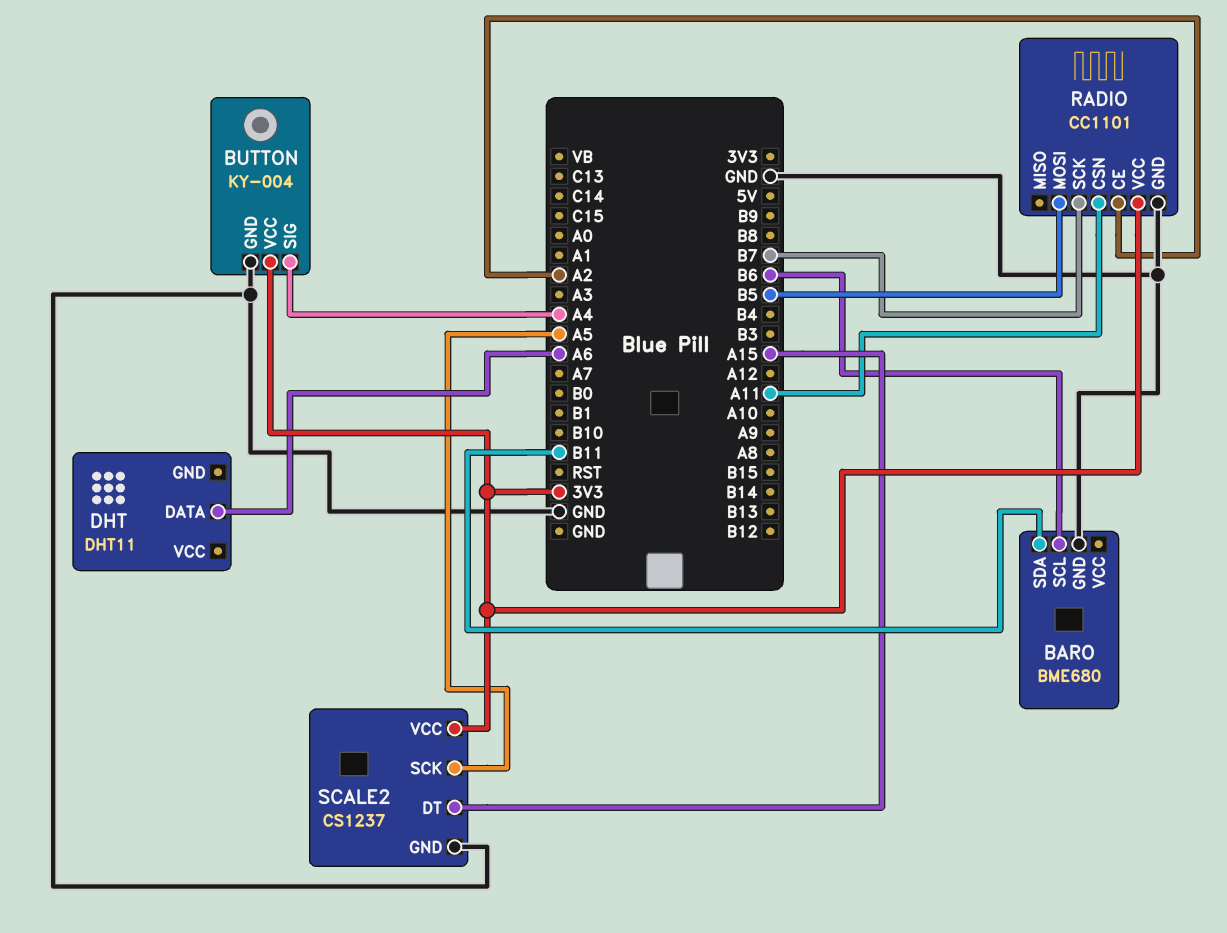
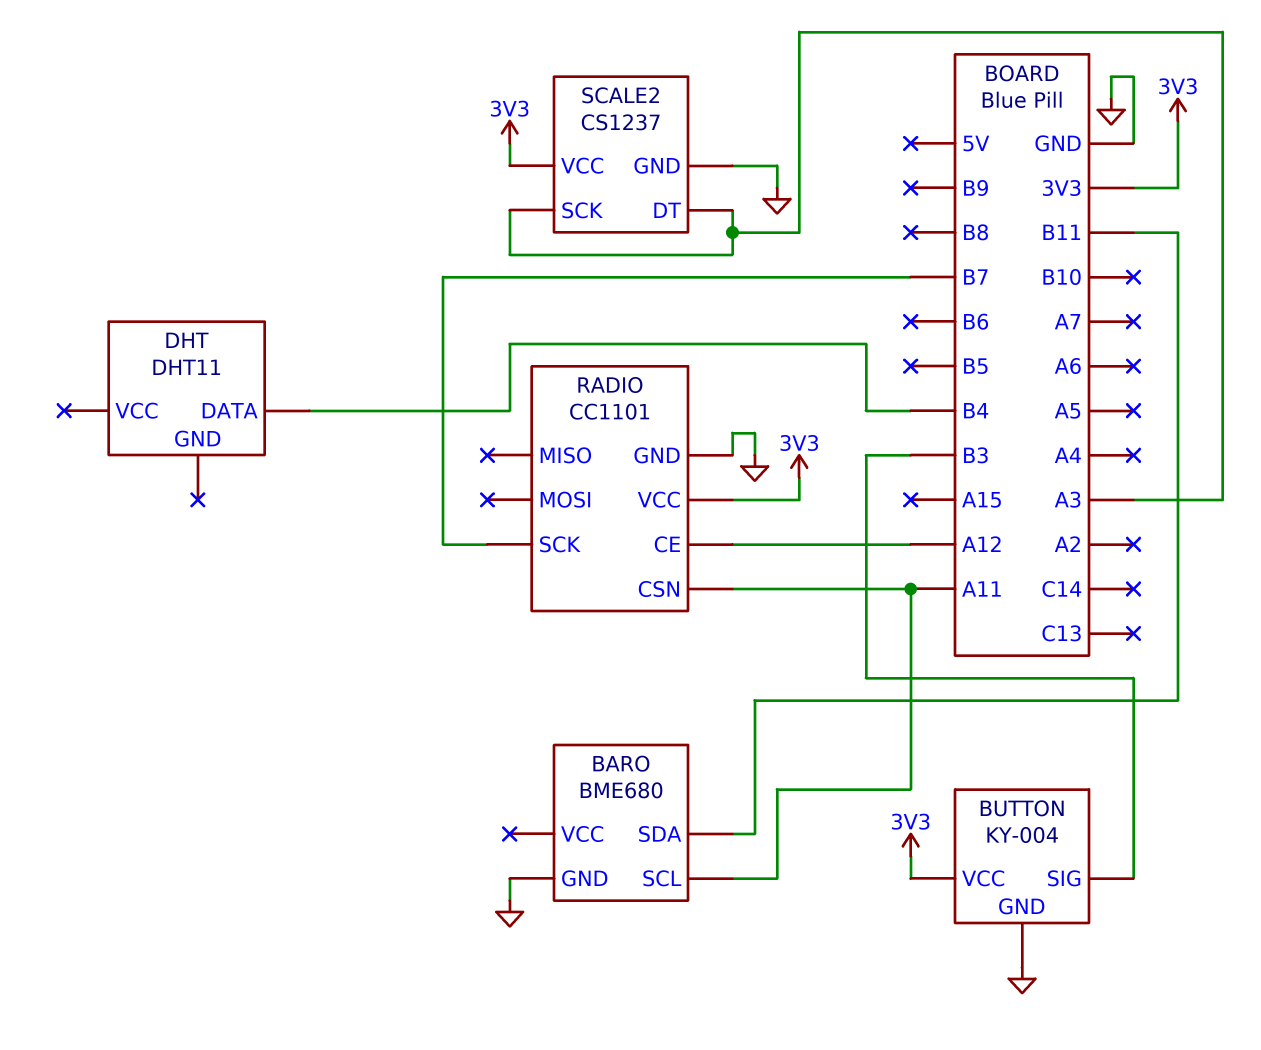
BARO pin SCL: B6 -> A11
BUTTON pin SIG: A4 -> B3
DHT pin DATA: A6 -> B4
RADIO pin CE: A2 -> A12
RADIO pin MOSI: B5 -> none
SCALE2 pin DT: A15 -> A3
SCALE2 pin SCK: A5 -> A3

